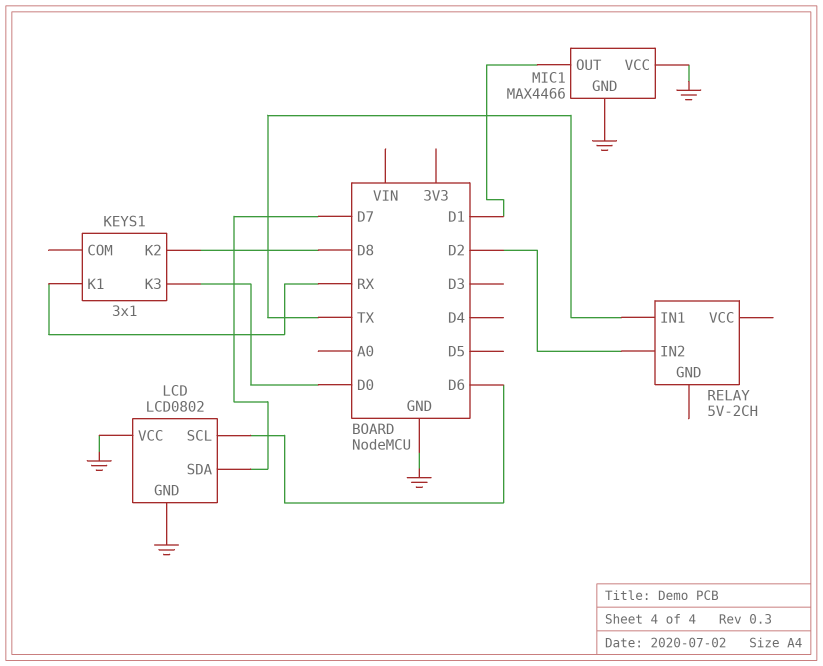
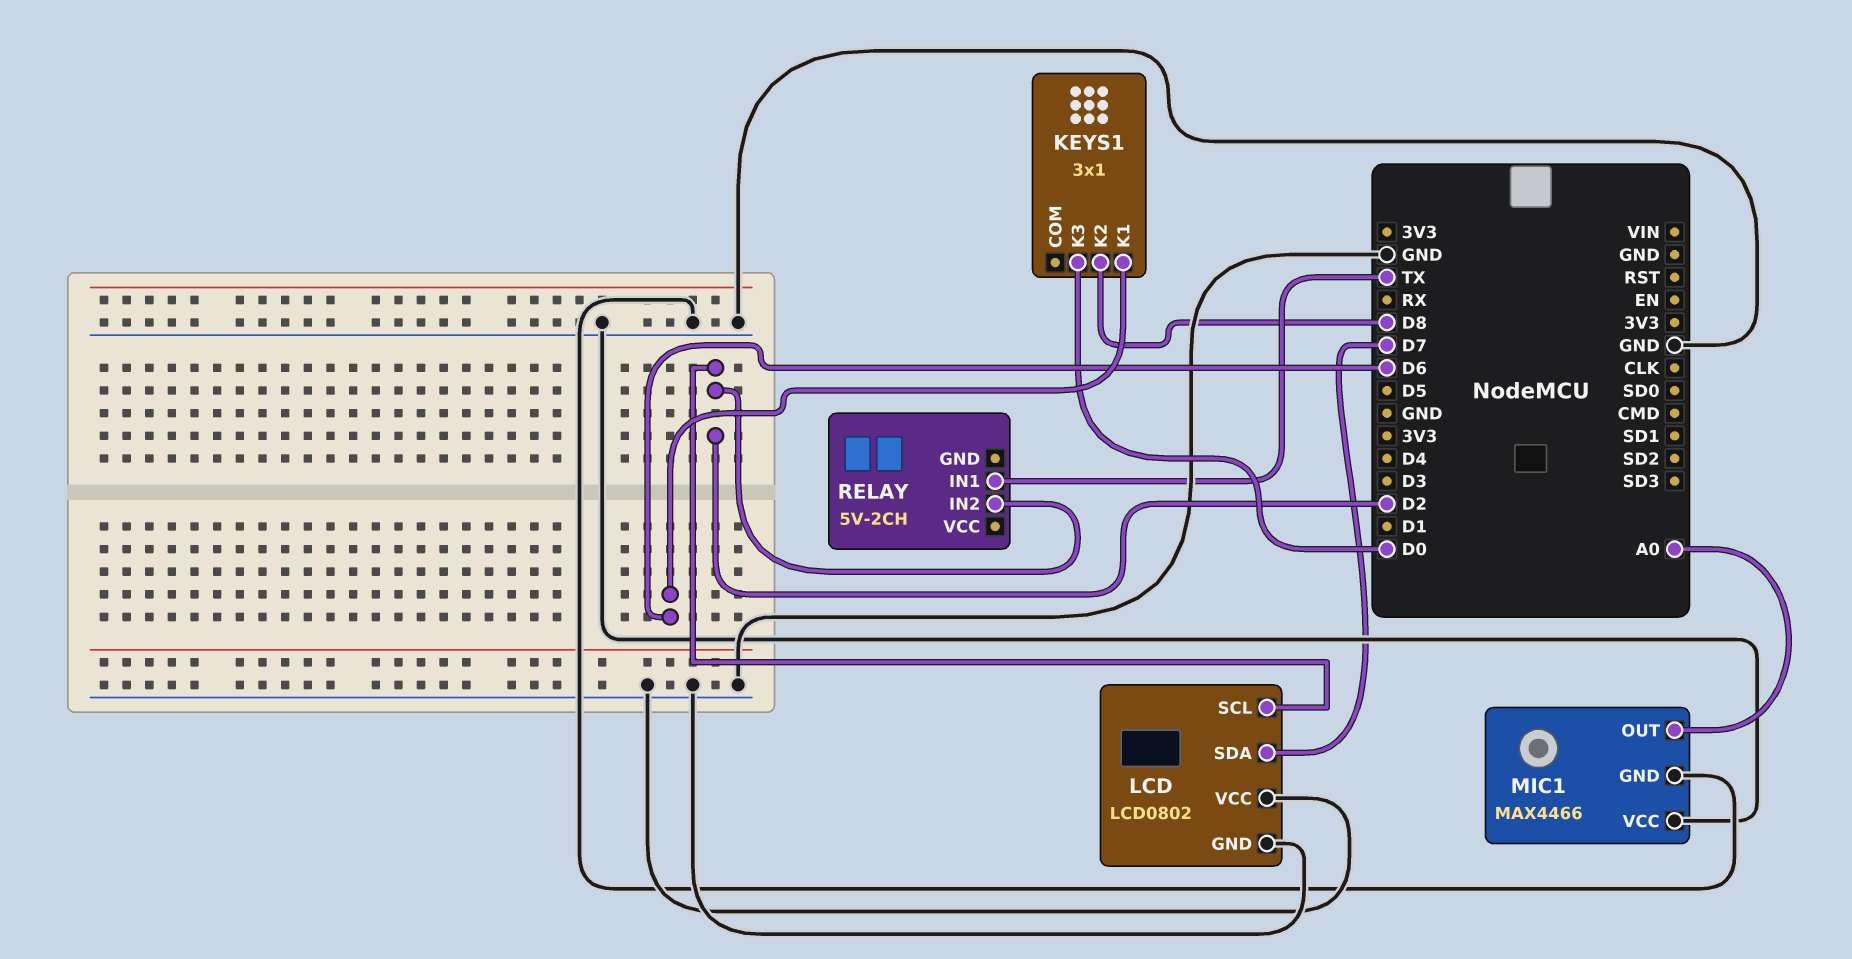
KEYS1 pin K1: RX -> D6
LCD pin SCL: D6 -> D2
MIC1 pin OUT: D1 -> A0

